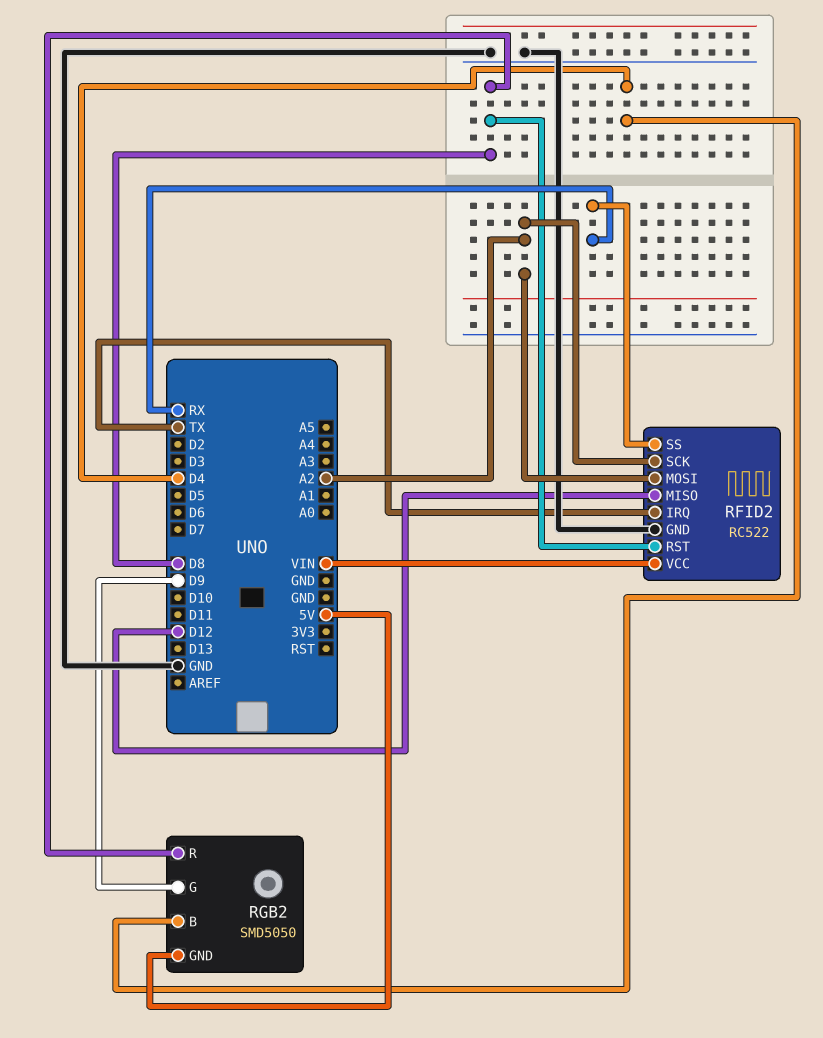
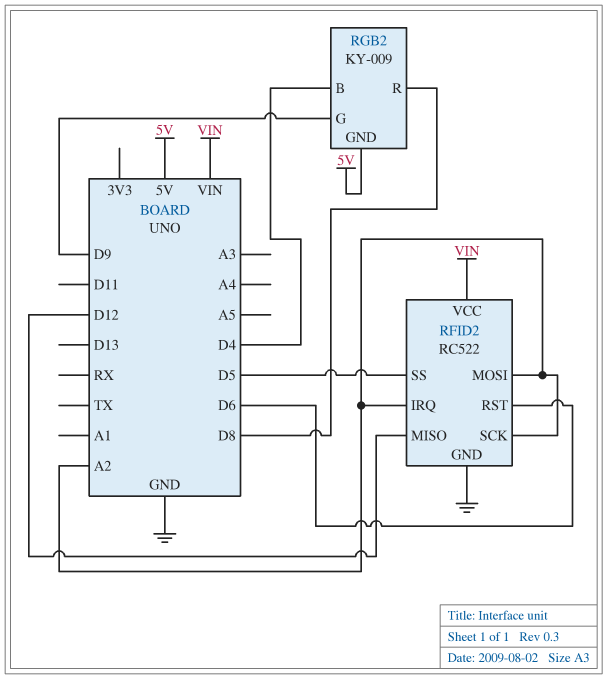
RFID2 pin IRQ: TX -> A2
RFID2 pin RST: D8 -> D6
RFID2 pin SS: RX -> D5
RGB2: SMD5050 -> KY-009

